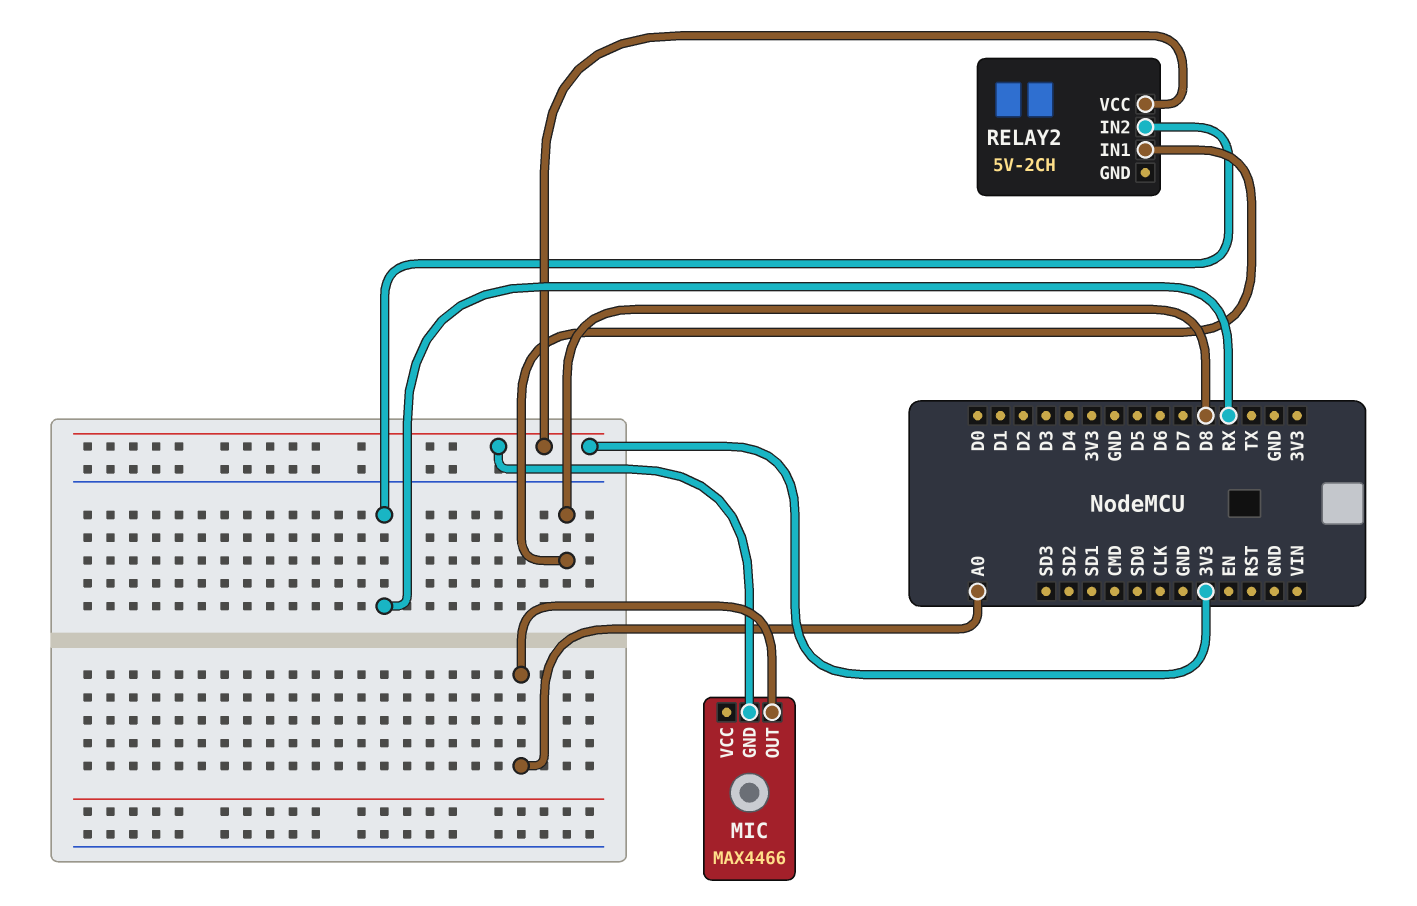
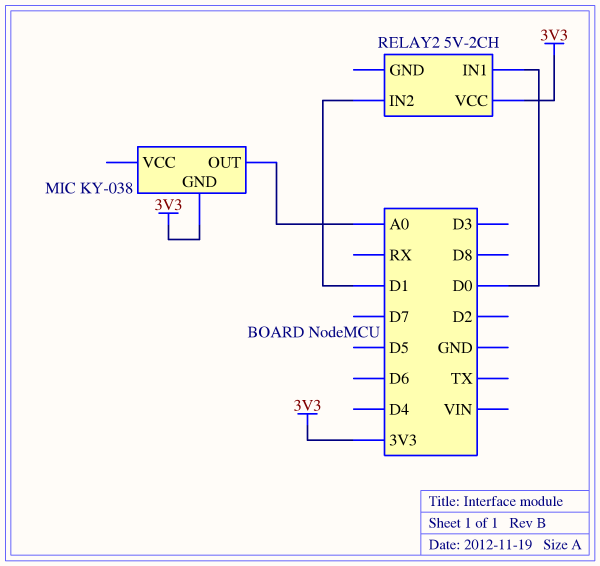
MIC: MAX4466 -> KY-038
RELAY2 pin IN1: D8 -> D0
RELAY2 pin IN2: RX -> D1

